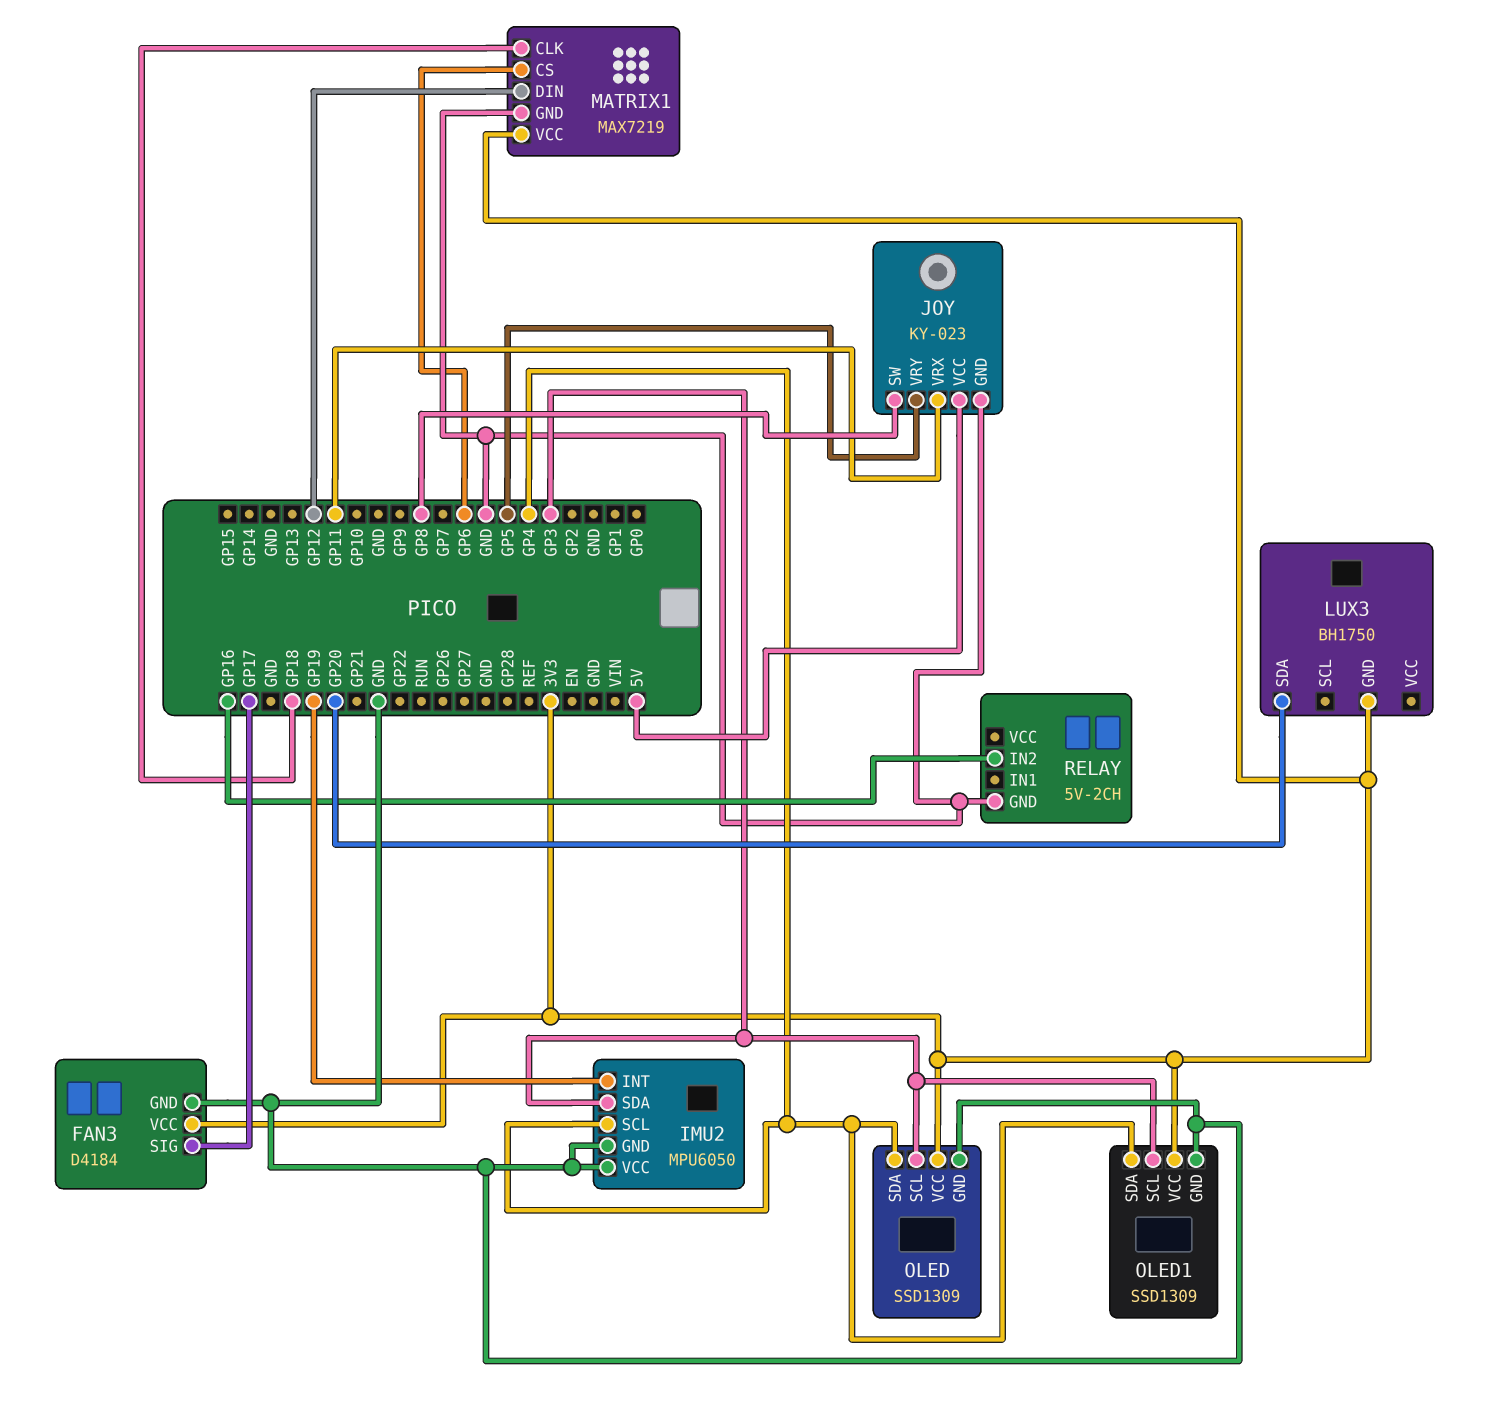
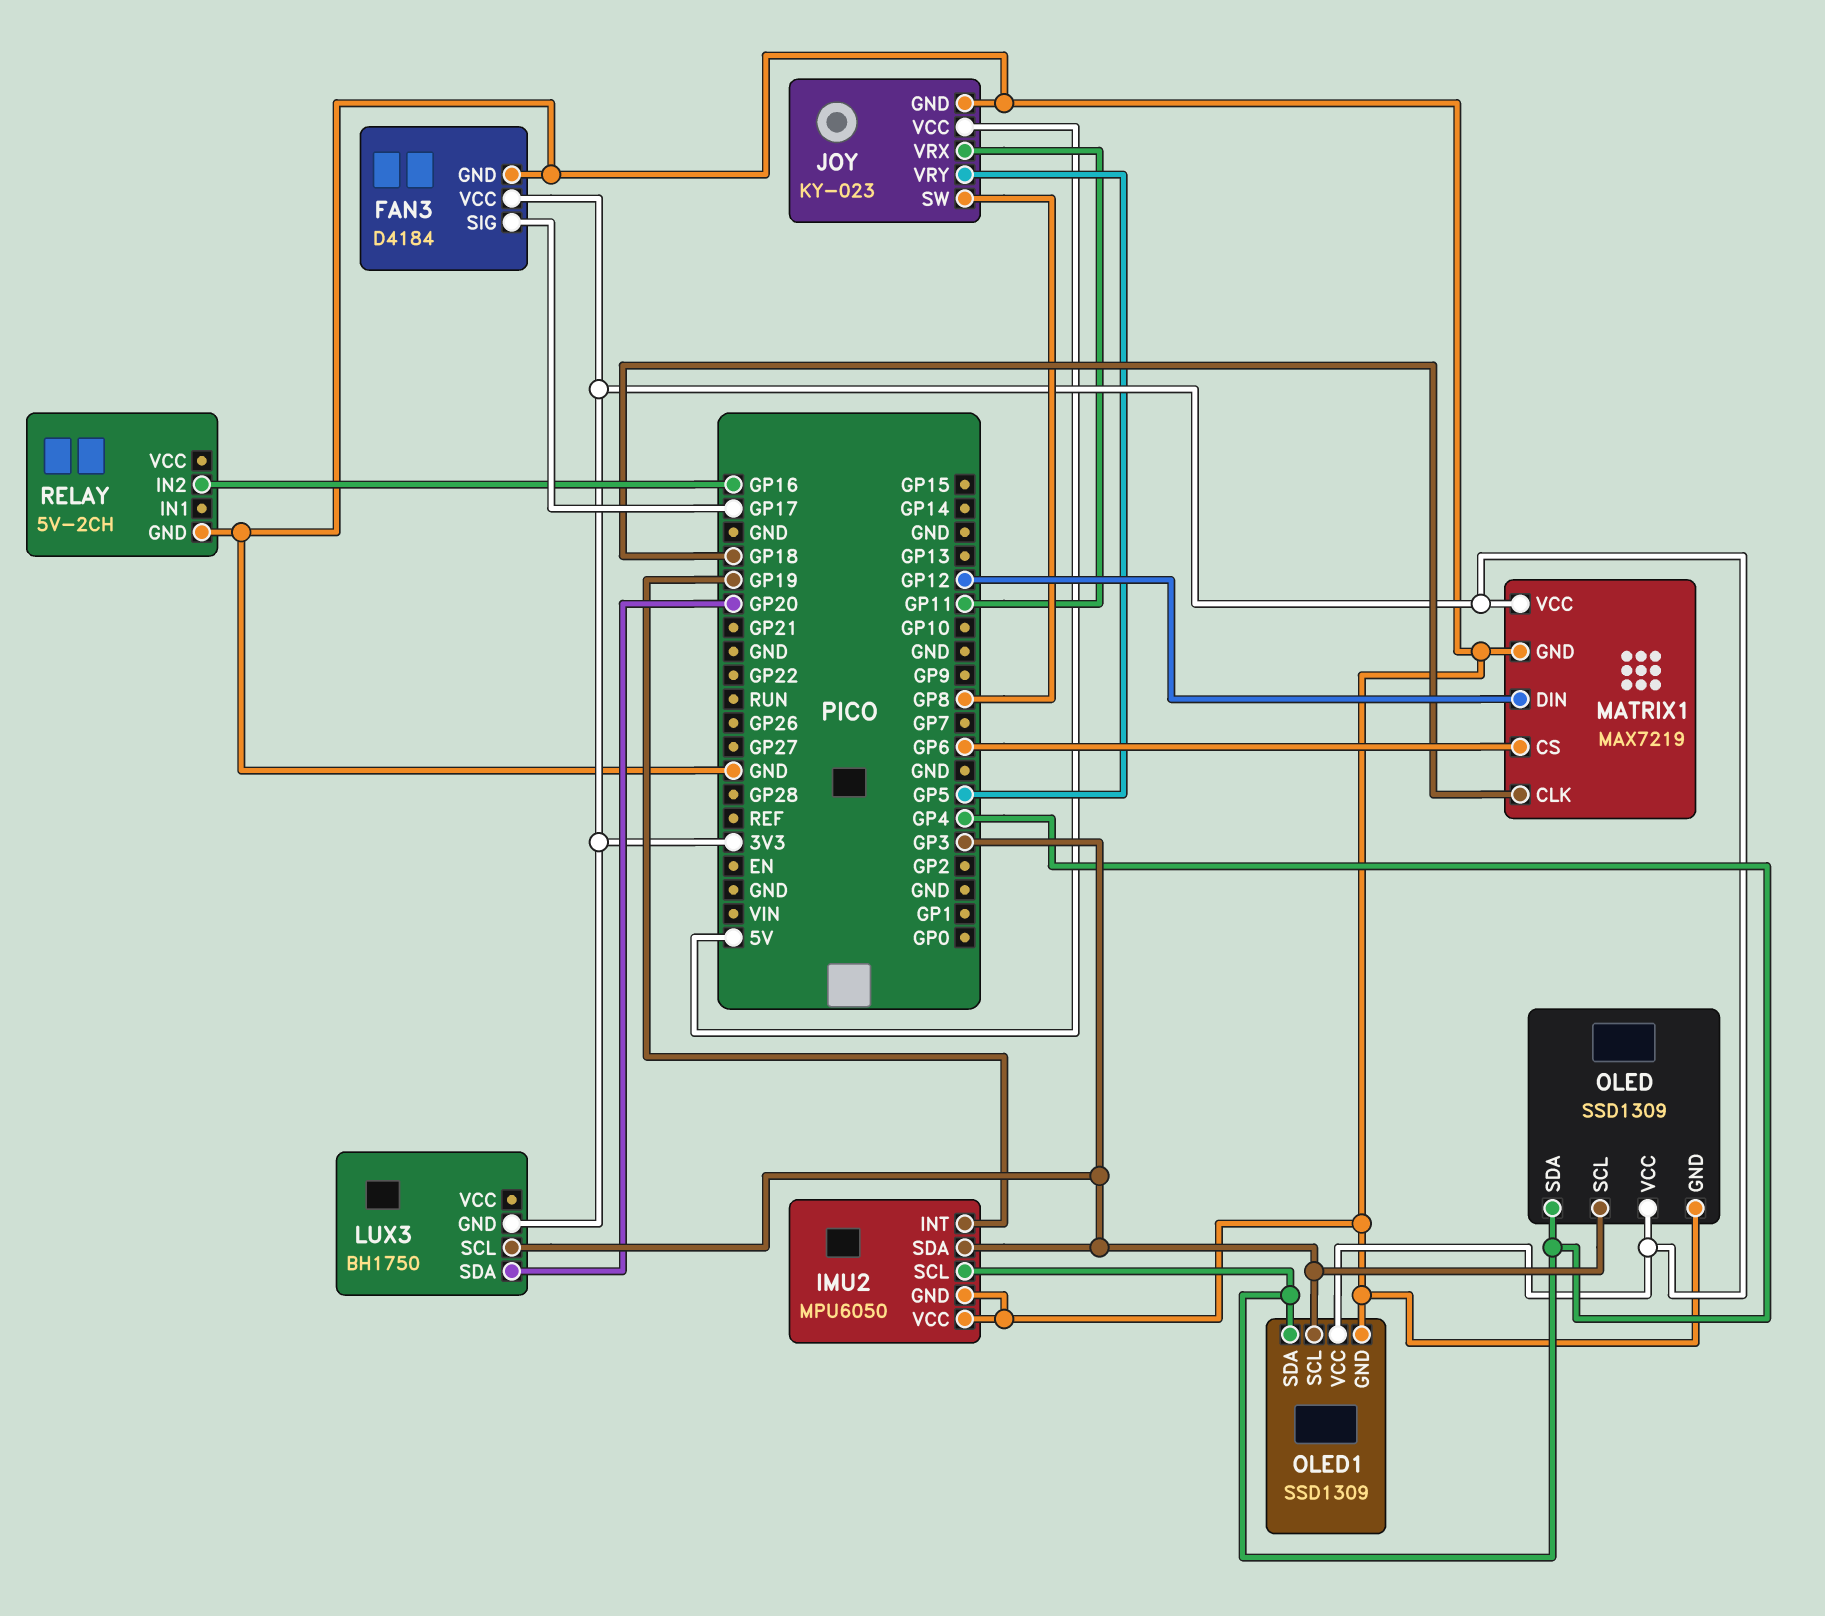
LUX3 pin SCL: none -> GP3

